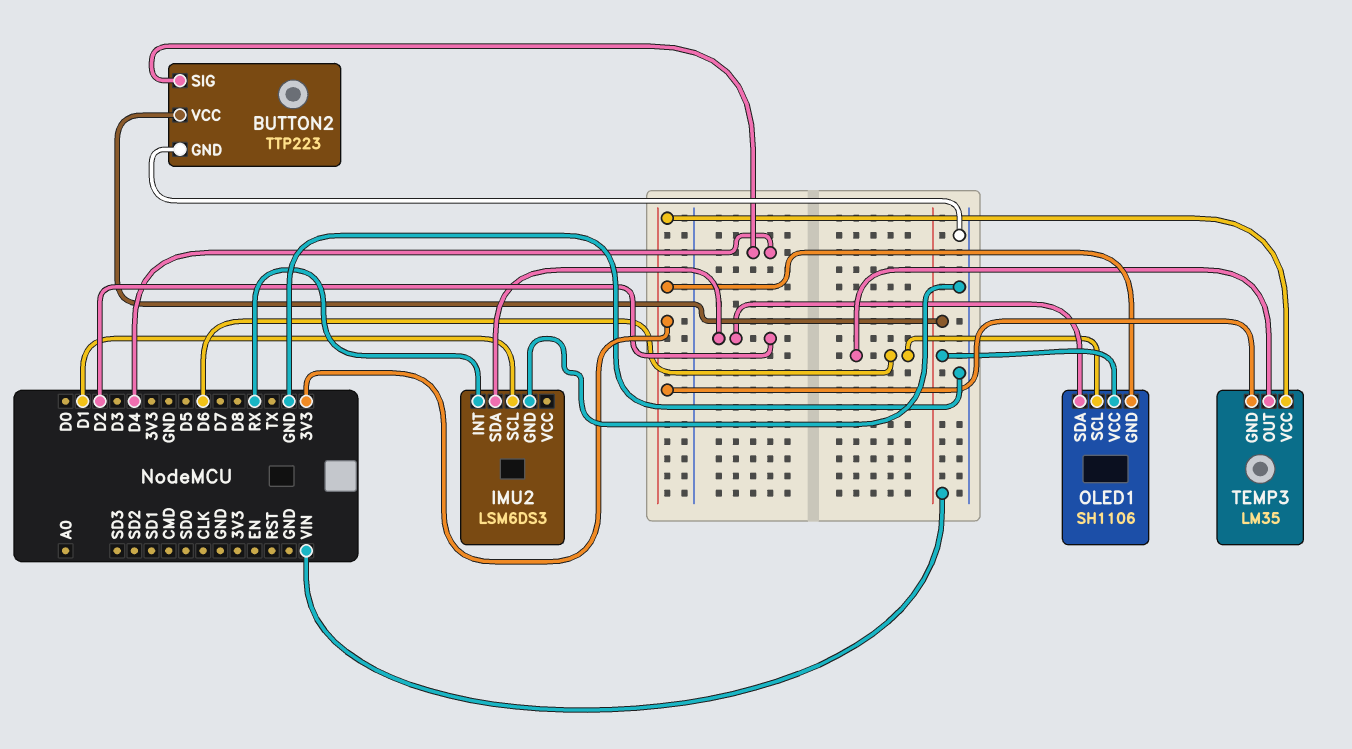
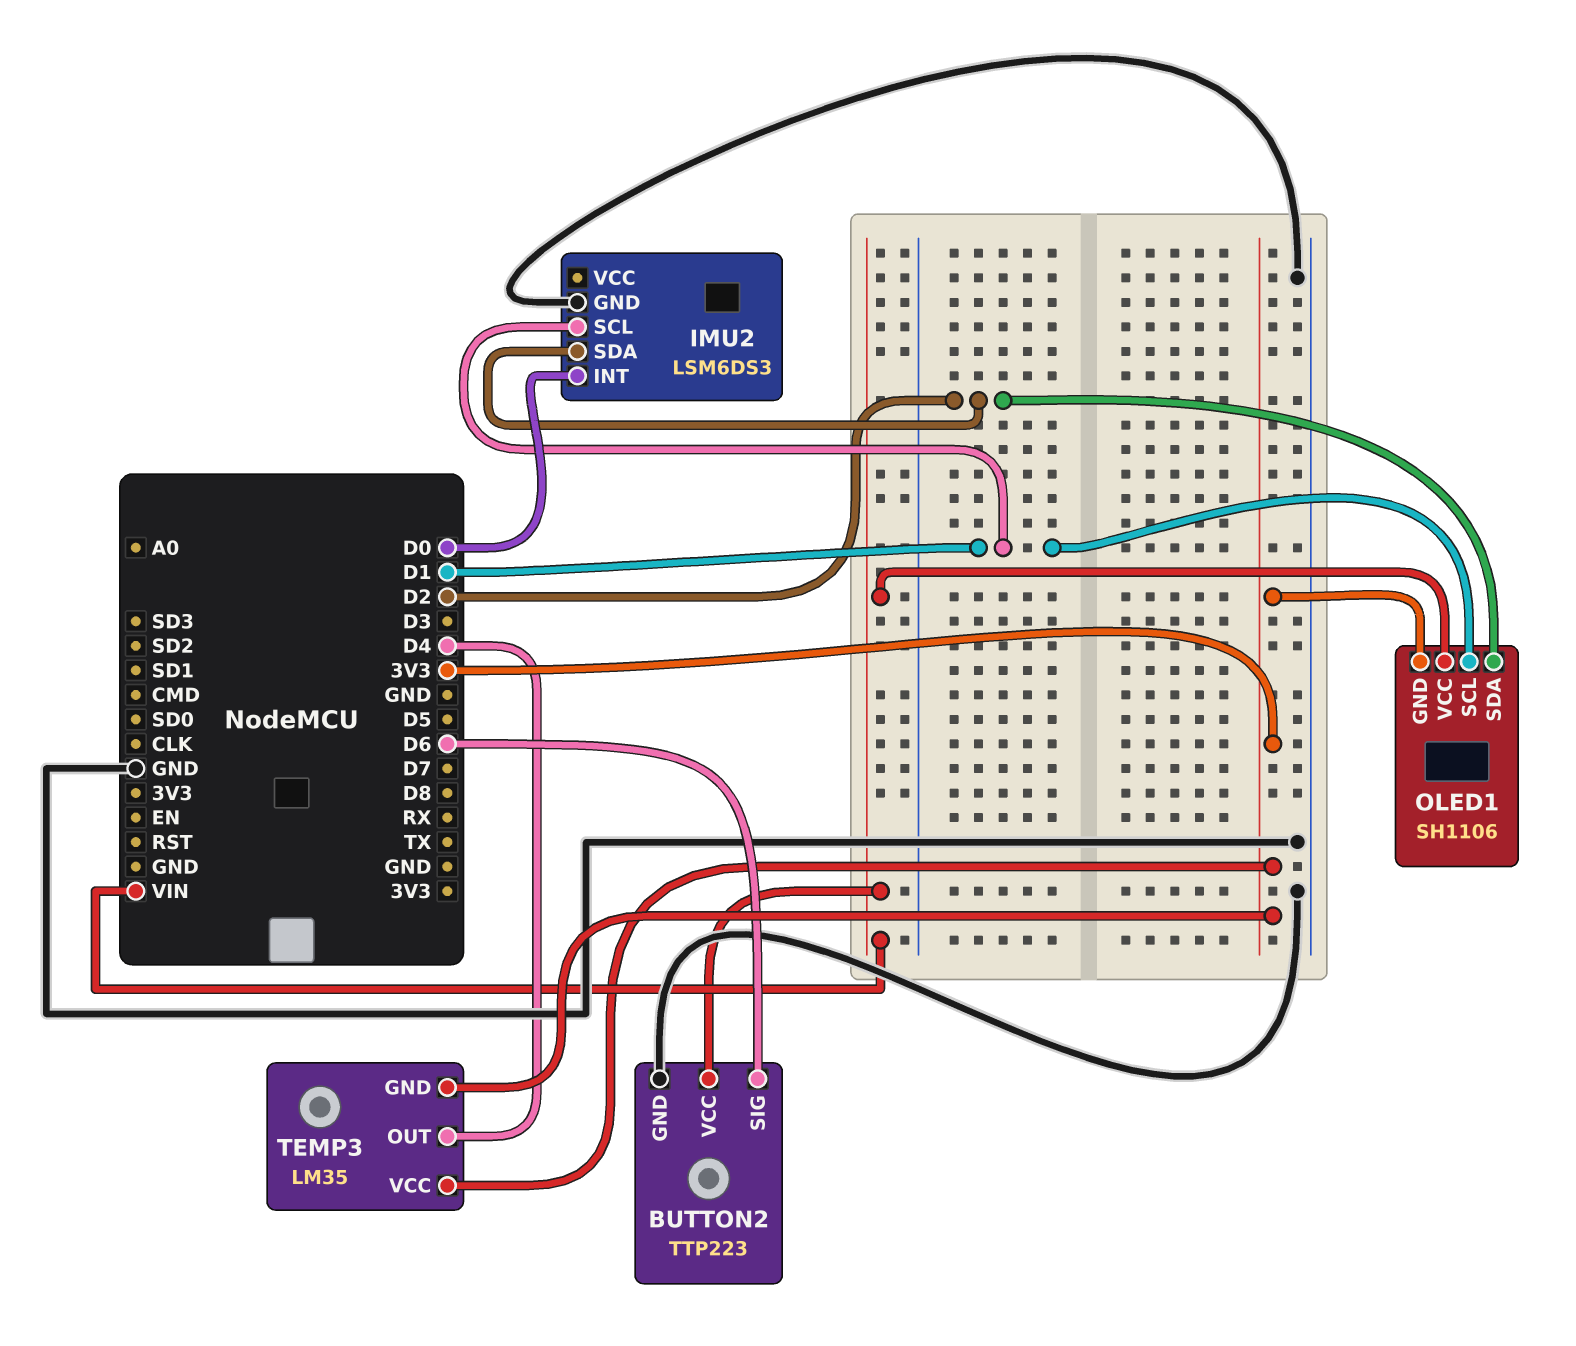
BUTTON2 pin SIG: D4 -> D6
IMU2 pin INT: RX -> D0
OLED1 pin SCL: D6 -> D1
TEMP3 pin OUT: D6 -> D4

